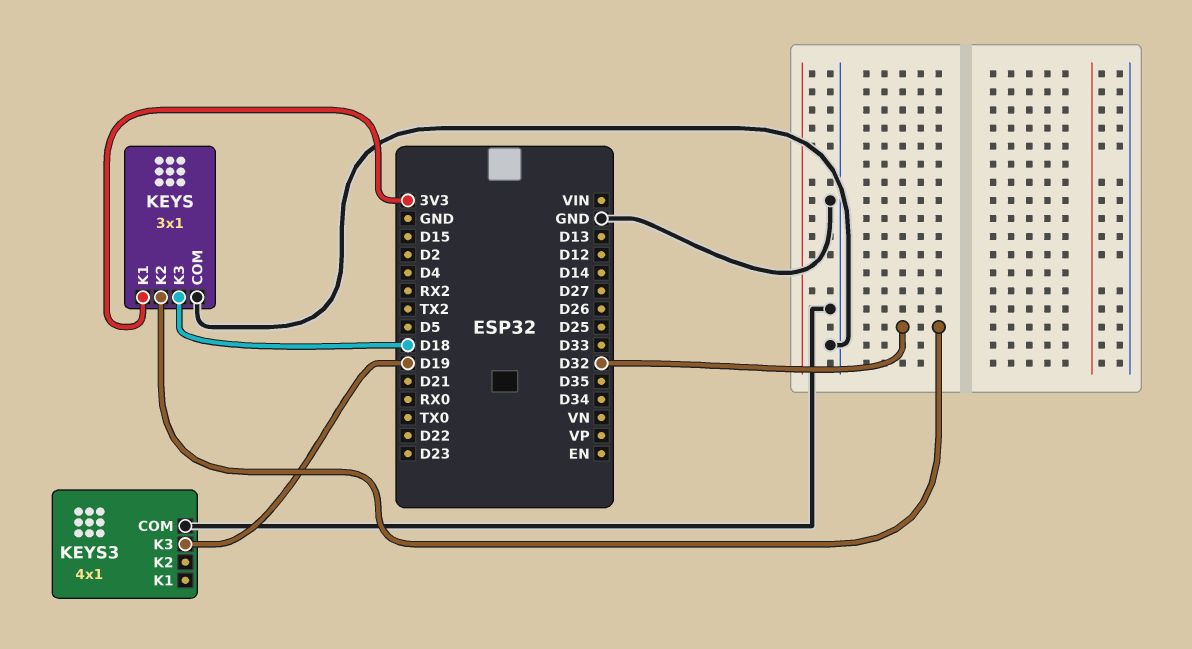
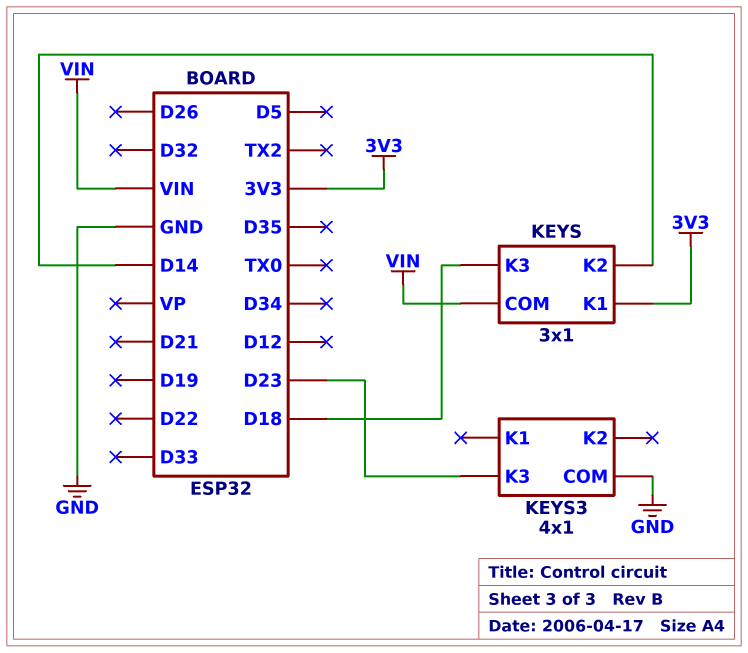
KEYS pin COM: GND -> VIN
KEYS pin K2: D32 -> D14
KEYS3 pin K3: D19 -> D23

